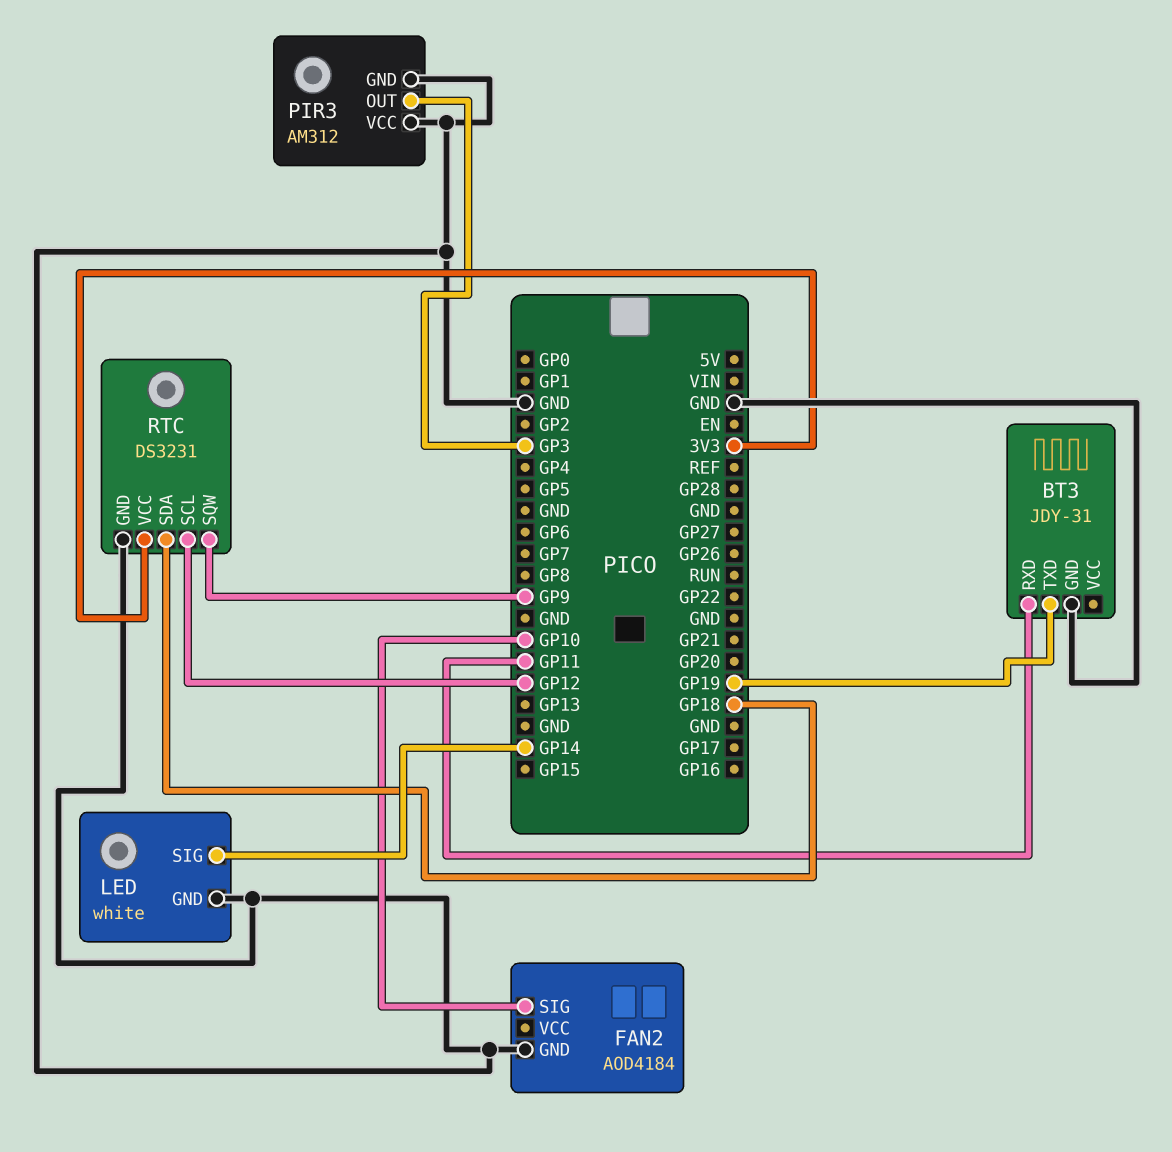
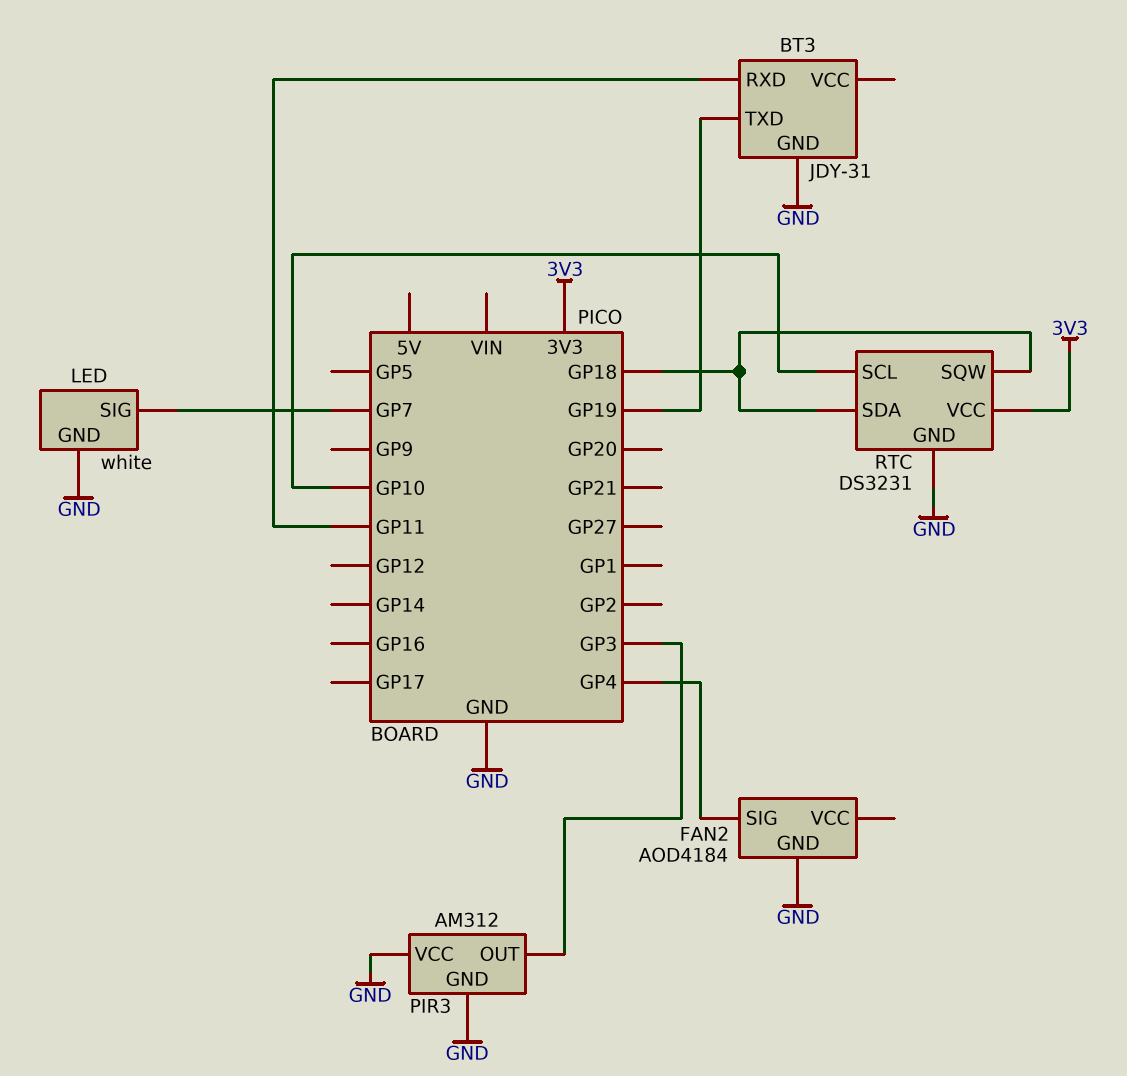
FAN2 pin SIG: GP10 -> GP4
LED pin SIG: GP14 -> GP7
RTC pin SCL: GP12 -> GP10
RTC pin SQW: GP9 -> GP18

